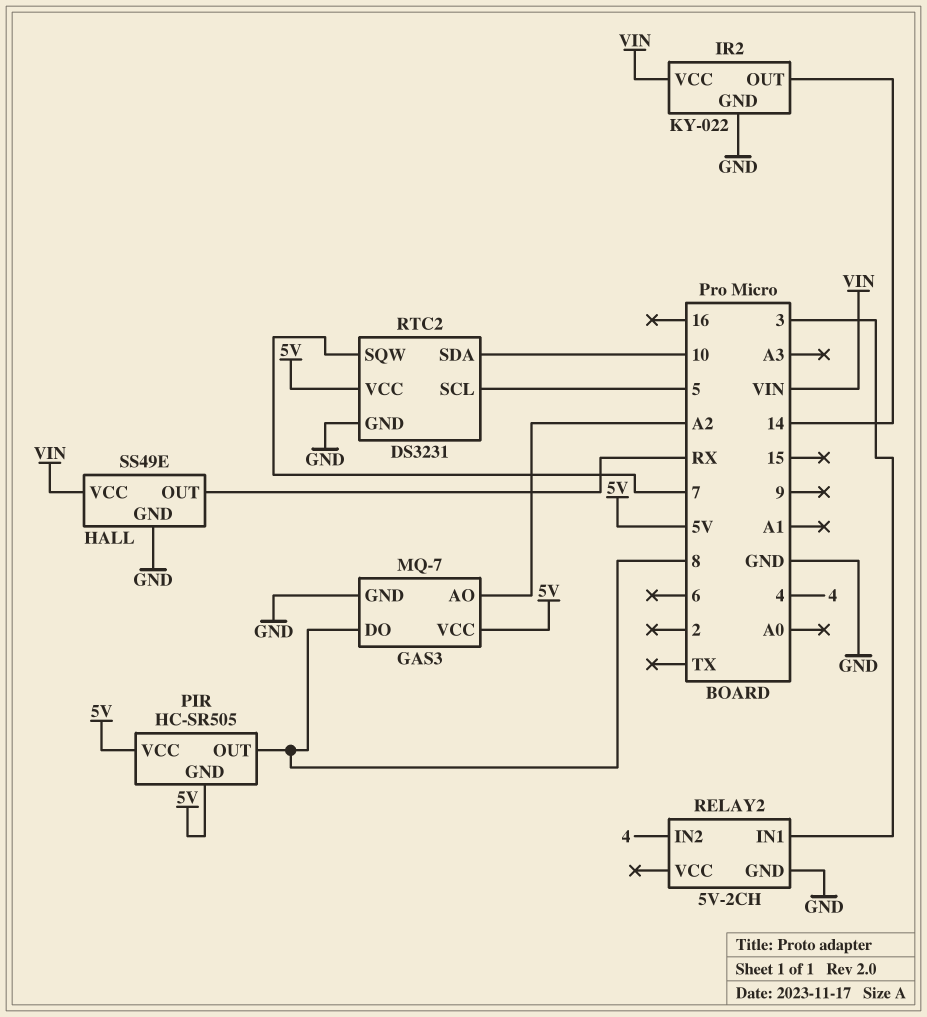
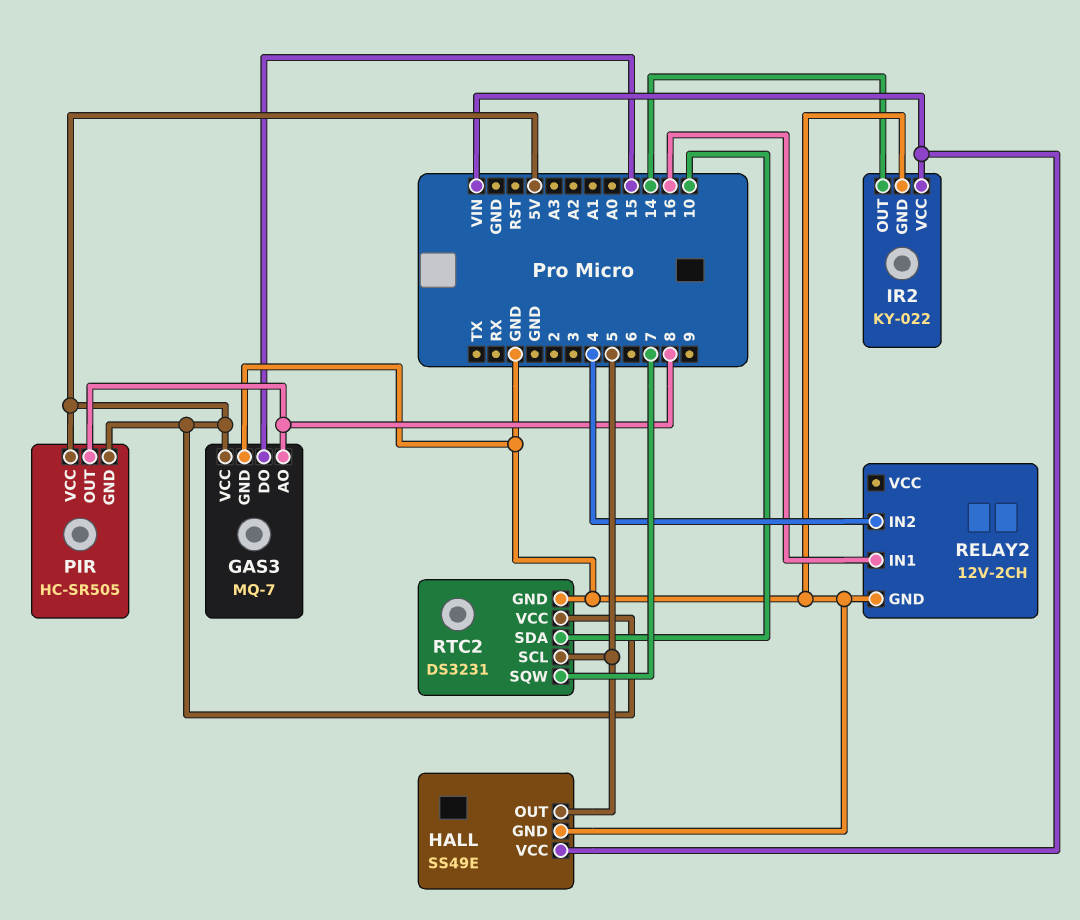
GAS3 pin AO: A2 -> 8
GAS3 pin DO: 8 -> 15
HALL pin OUT: RX -> 5
RELAY2: 5V-2CH -> 12V-2CH
RELAY2 pin IN1: 3 -> 16

